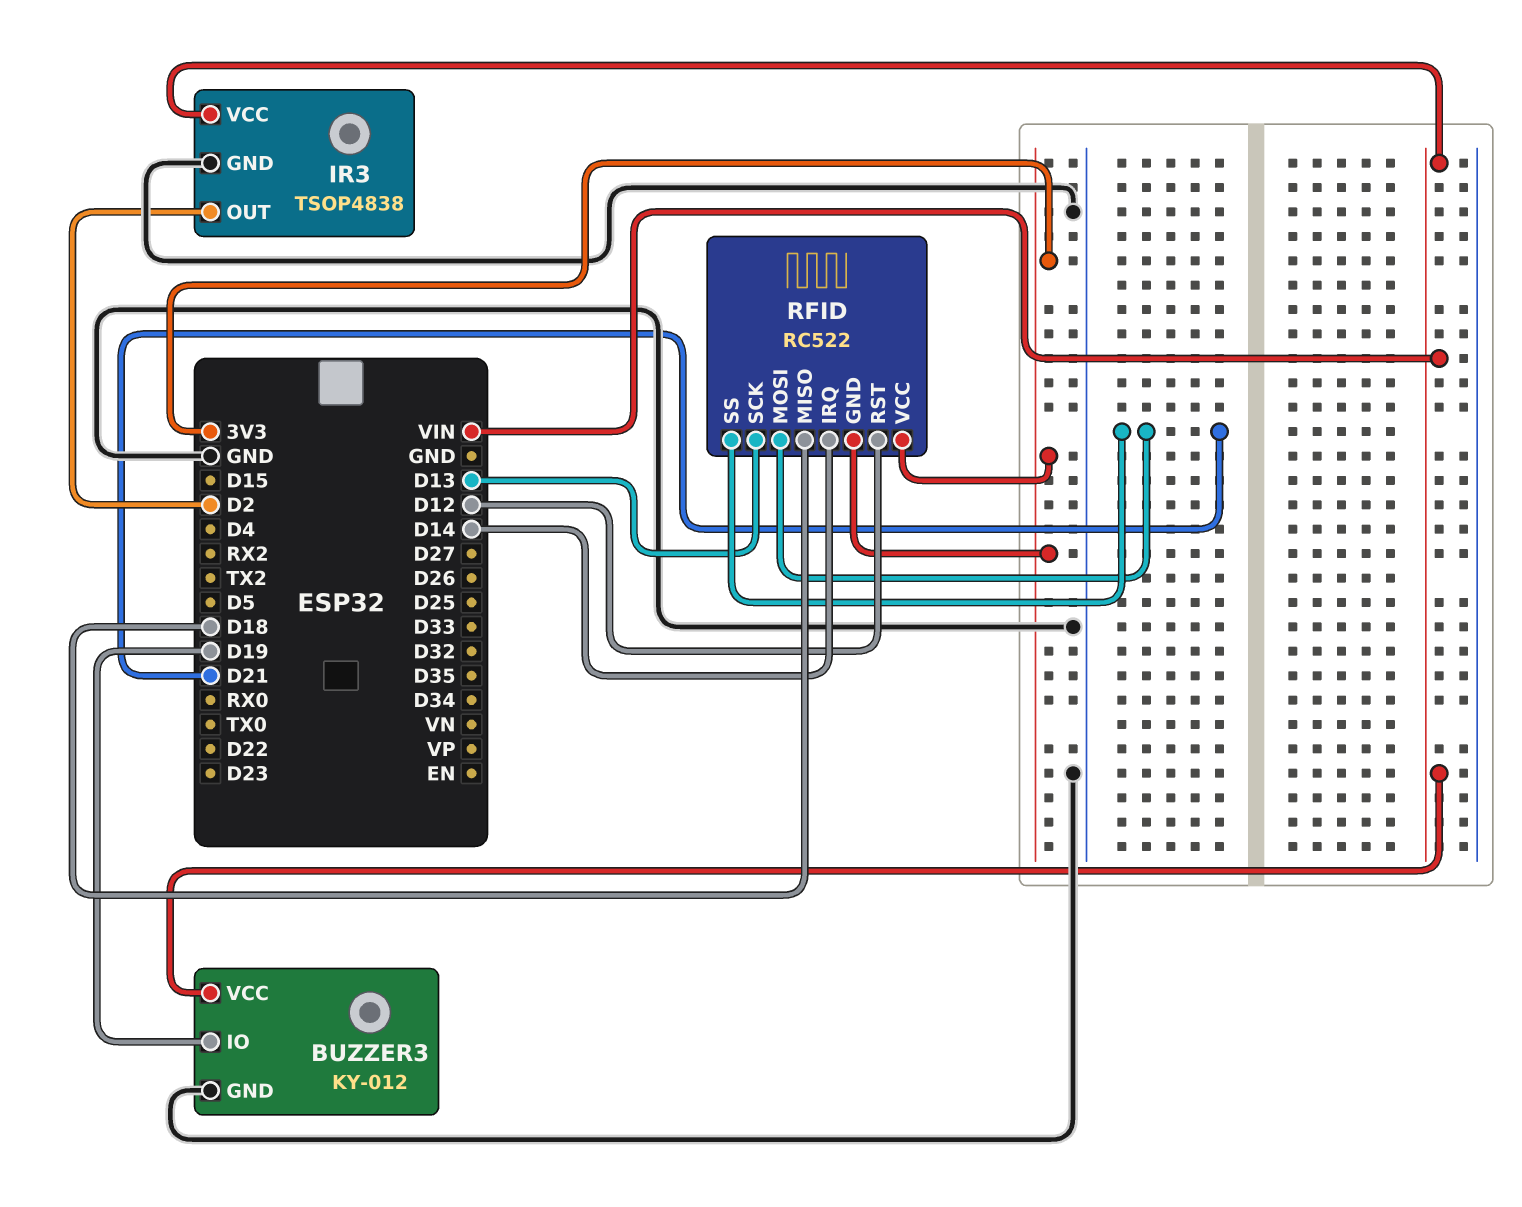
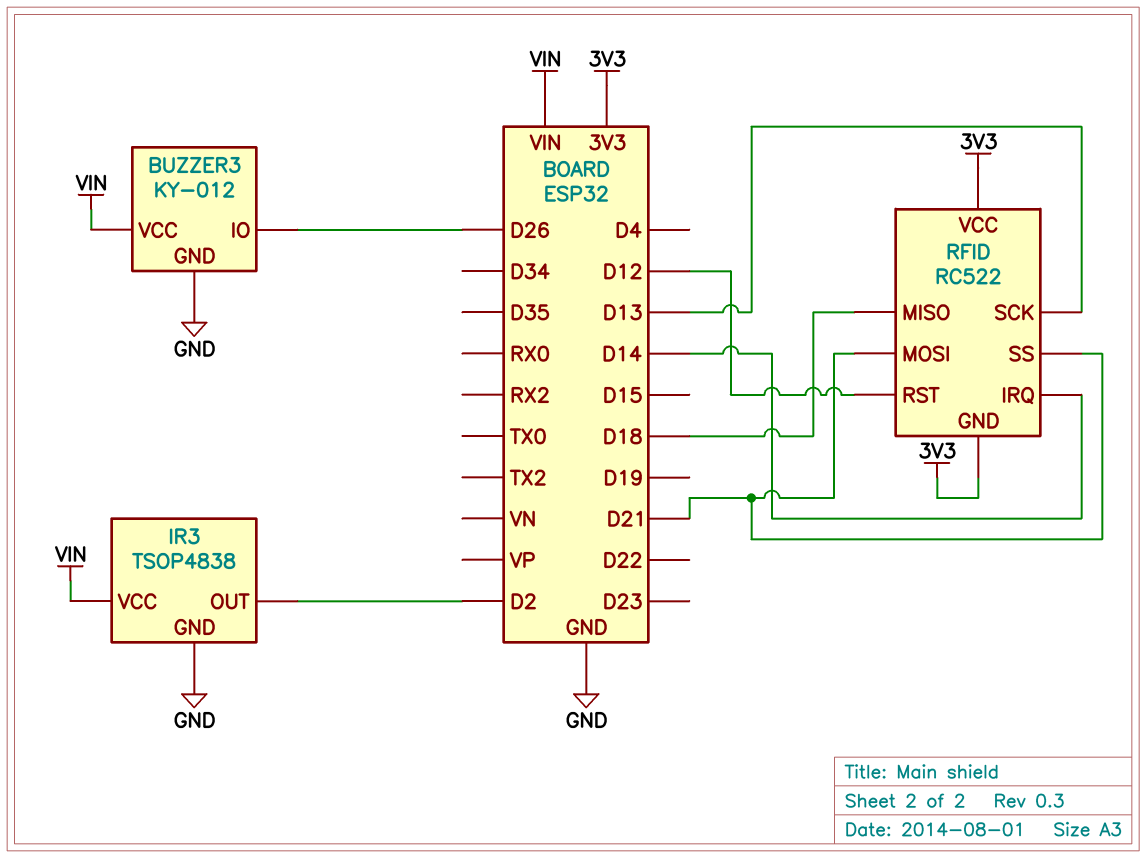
BUZZER3 pin IO: D19 -> D26

